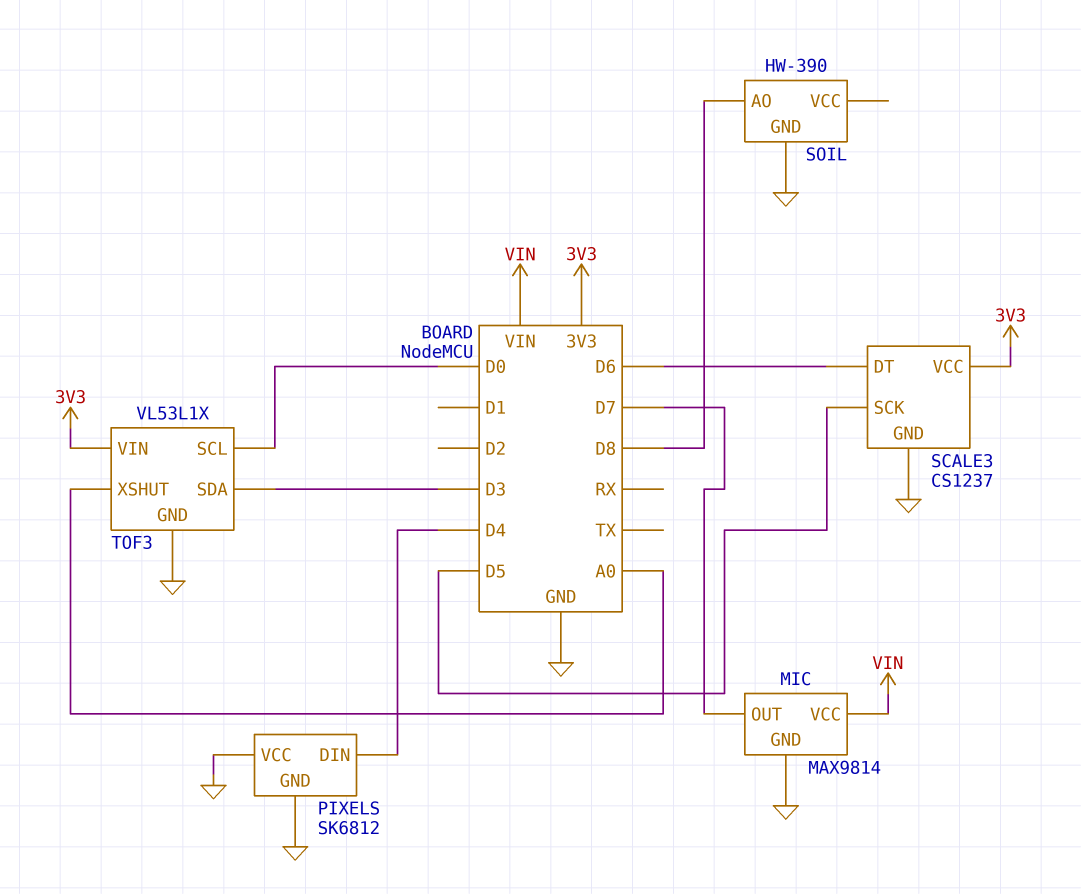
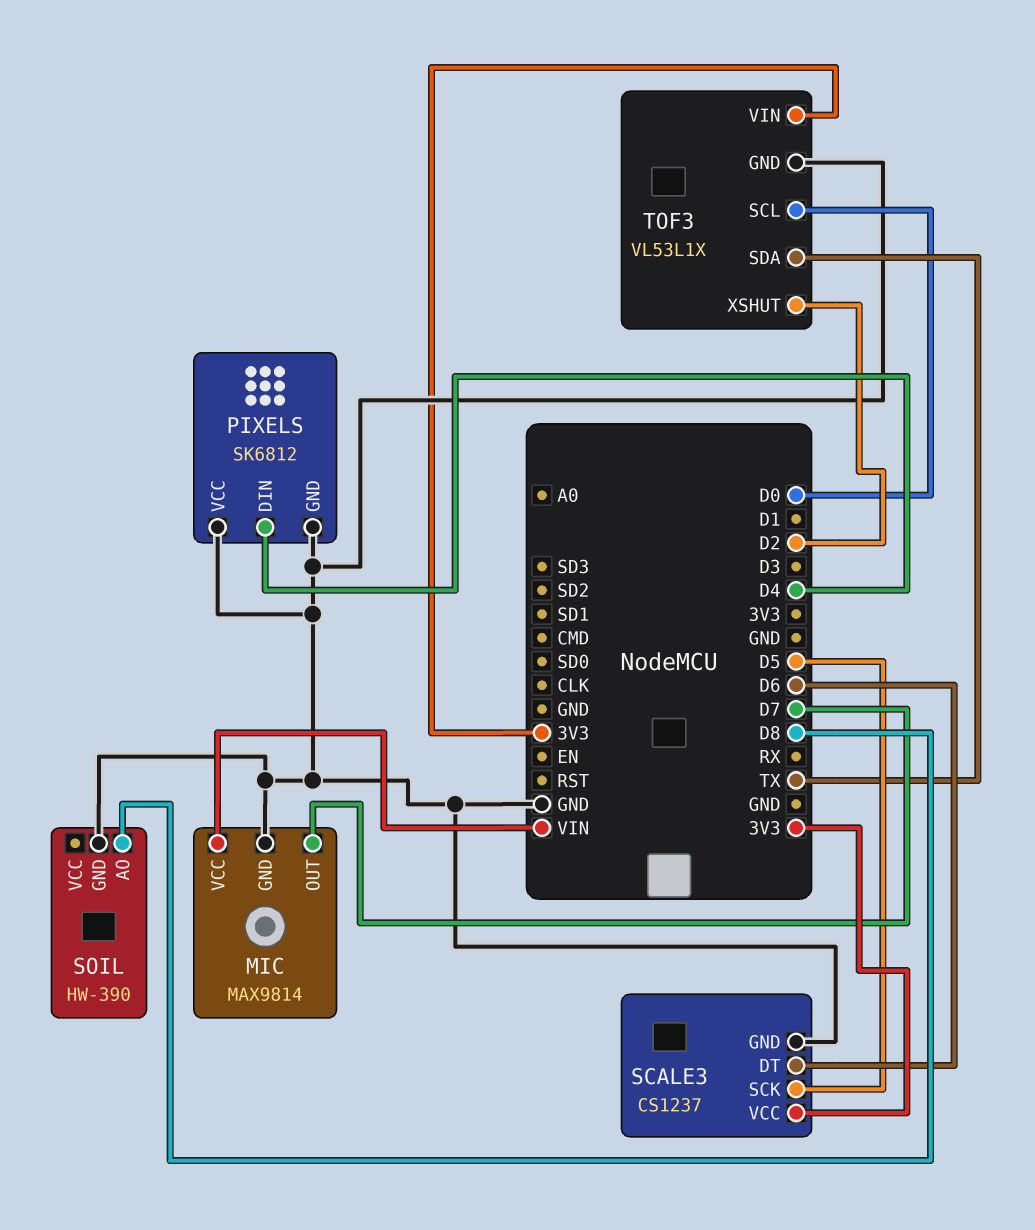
TOF3 pin SDA: D3 -> TX
TOF3 pin XSHUT: A0 -> D2

